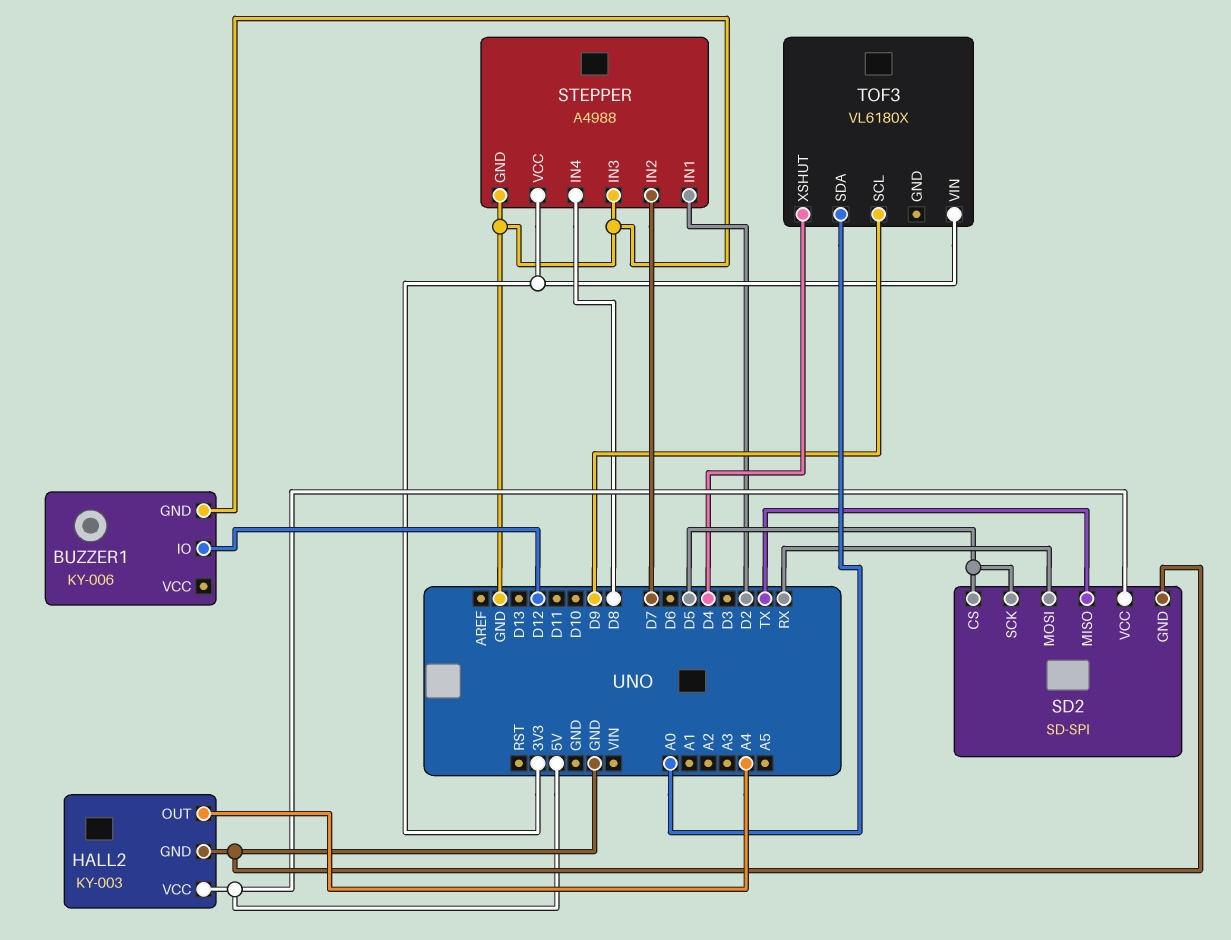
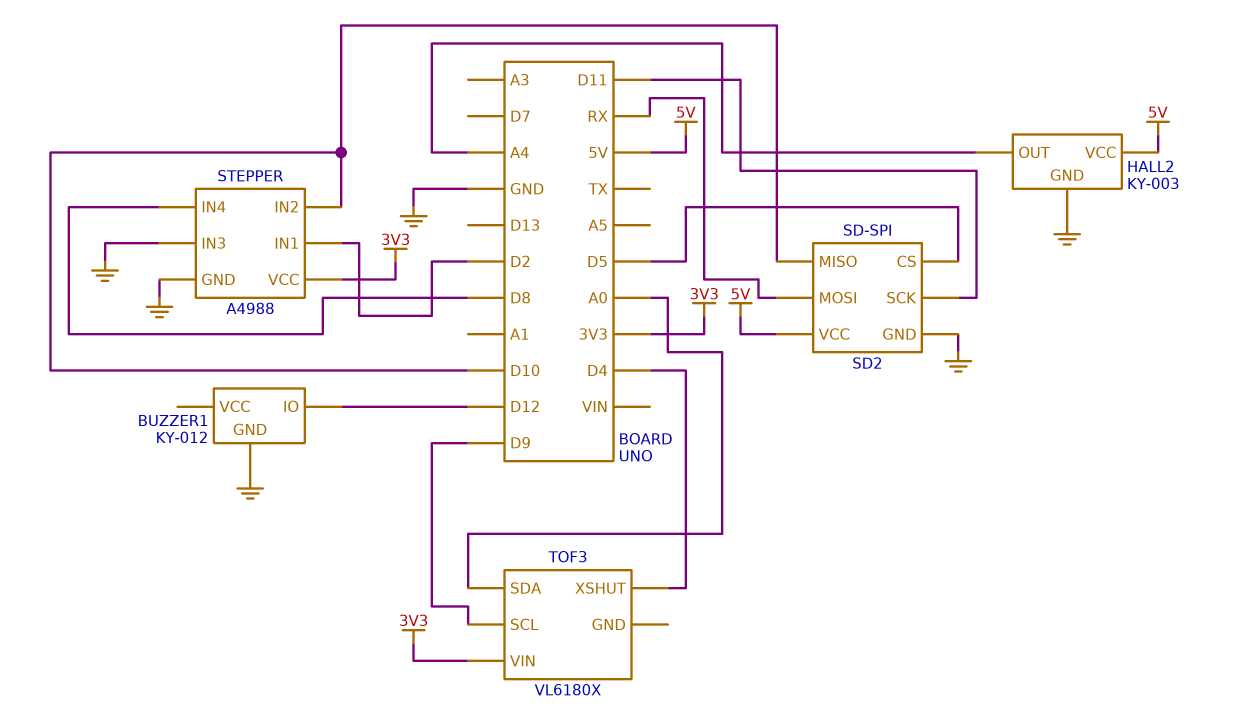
BUZZER1: KY-006 -> KY-012
SD2 pin MISO: TX -> D10
SD2 pin SCK: D5 -> D11
STEPPER pin IN2: D7 -> D10

